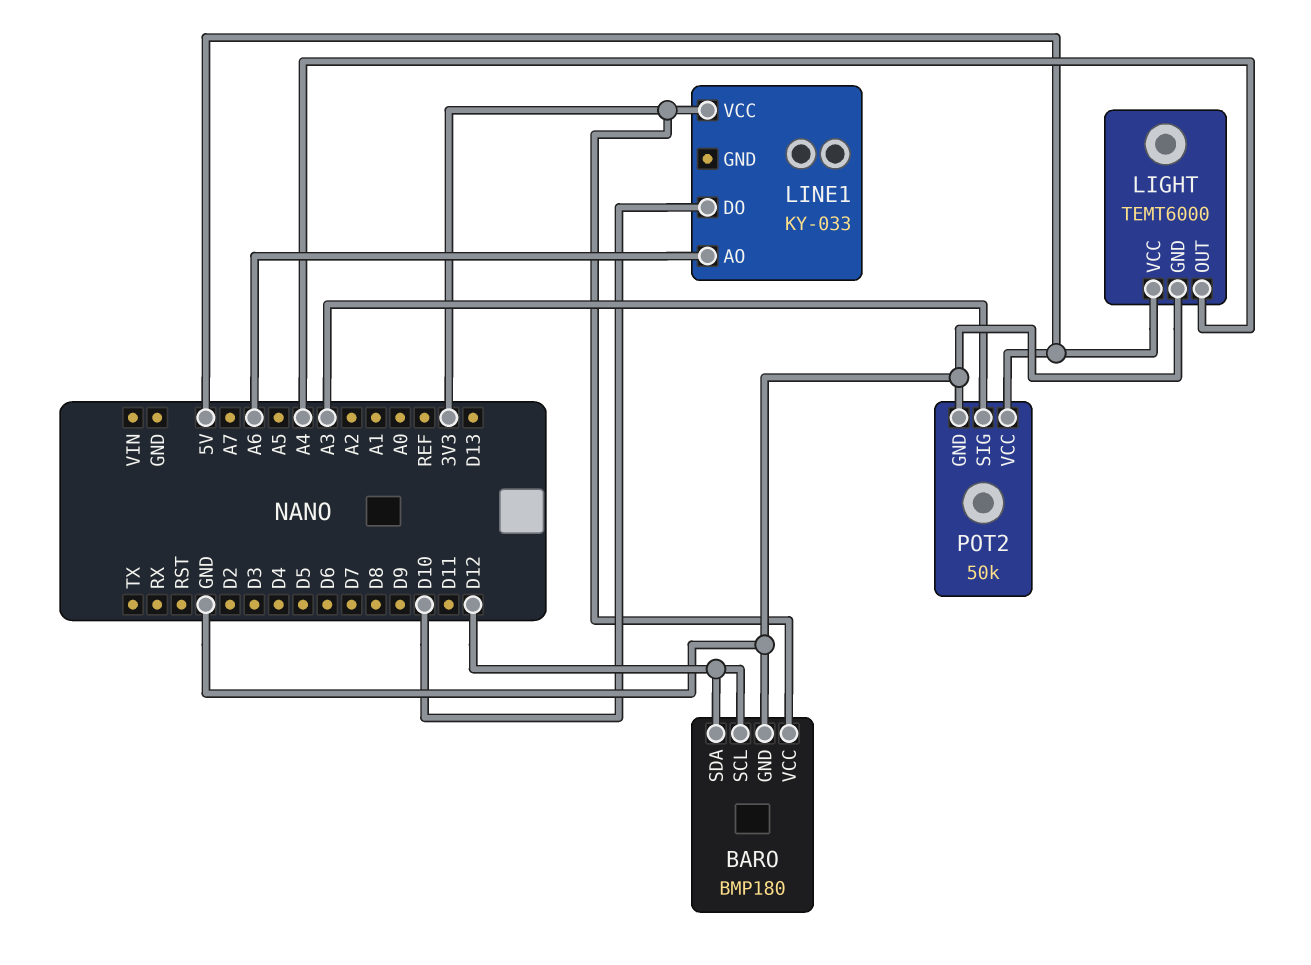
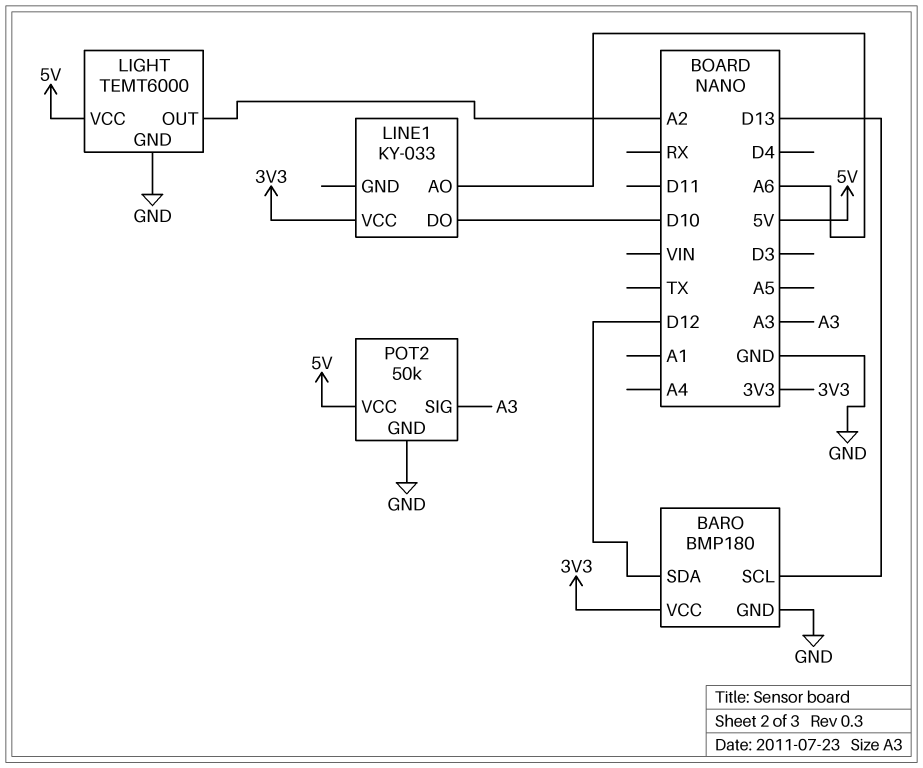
BARO pin SCL: D12 -> D13
LIGHT pin OUT: A4 -> A2

